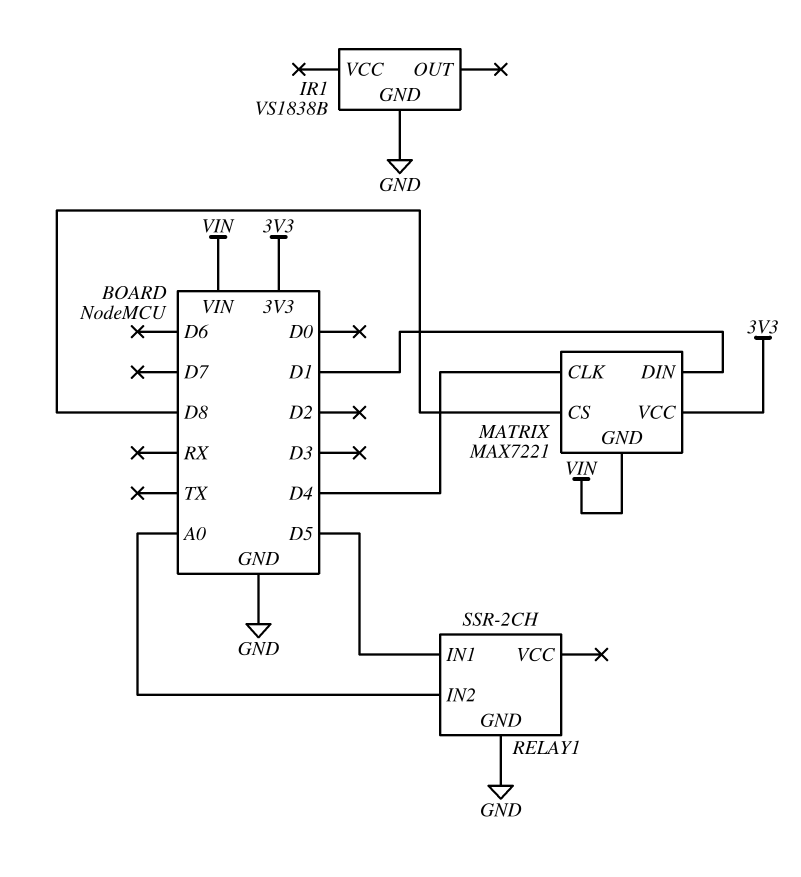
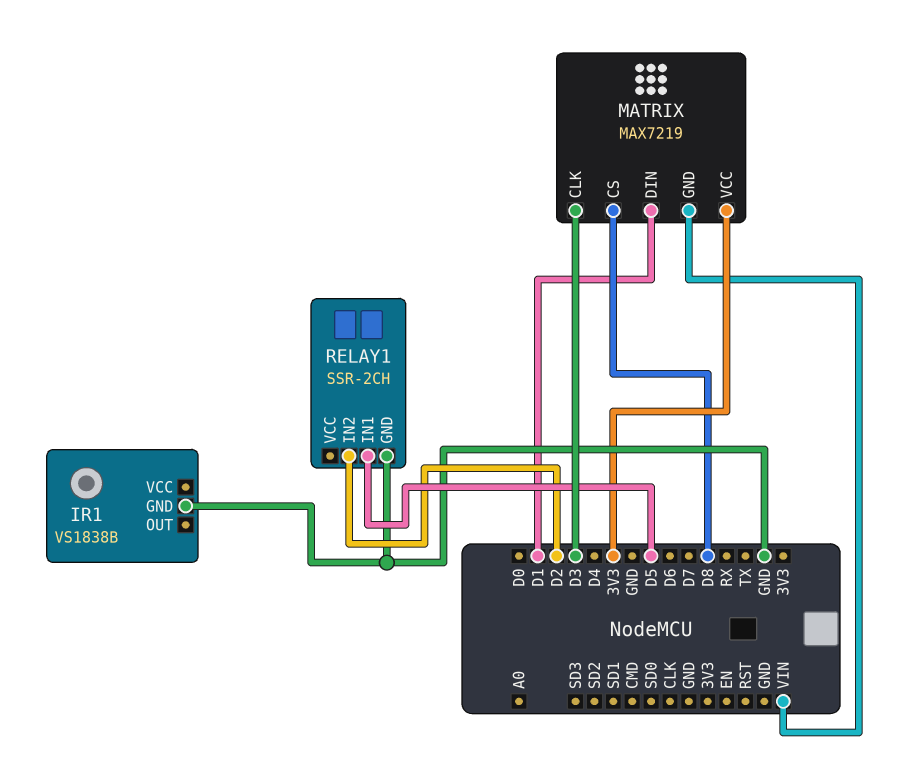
MATRIX: MAX7221 -> MAX7219
MATRIX pin CLK: D4 -> D3
RELAY1 pin IN2: A0 -> D2

